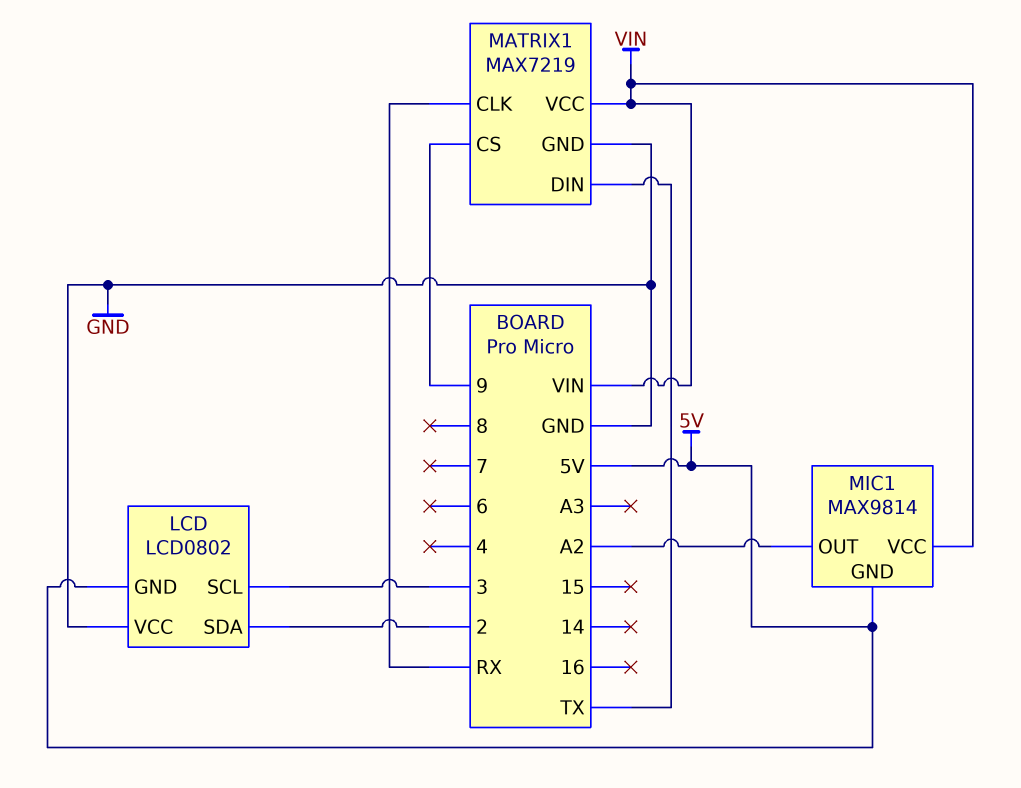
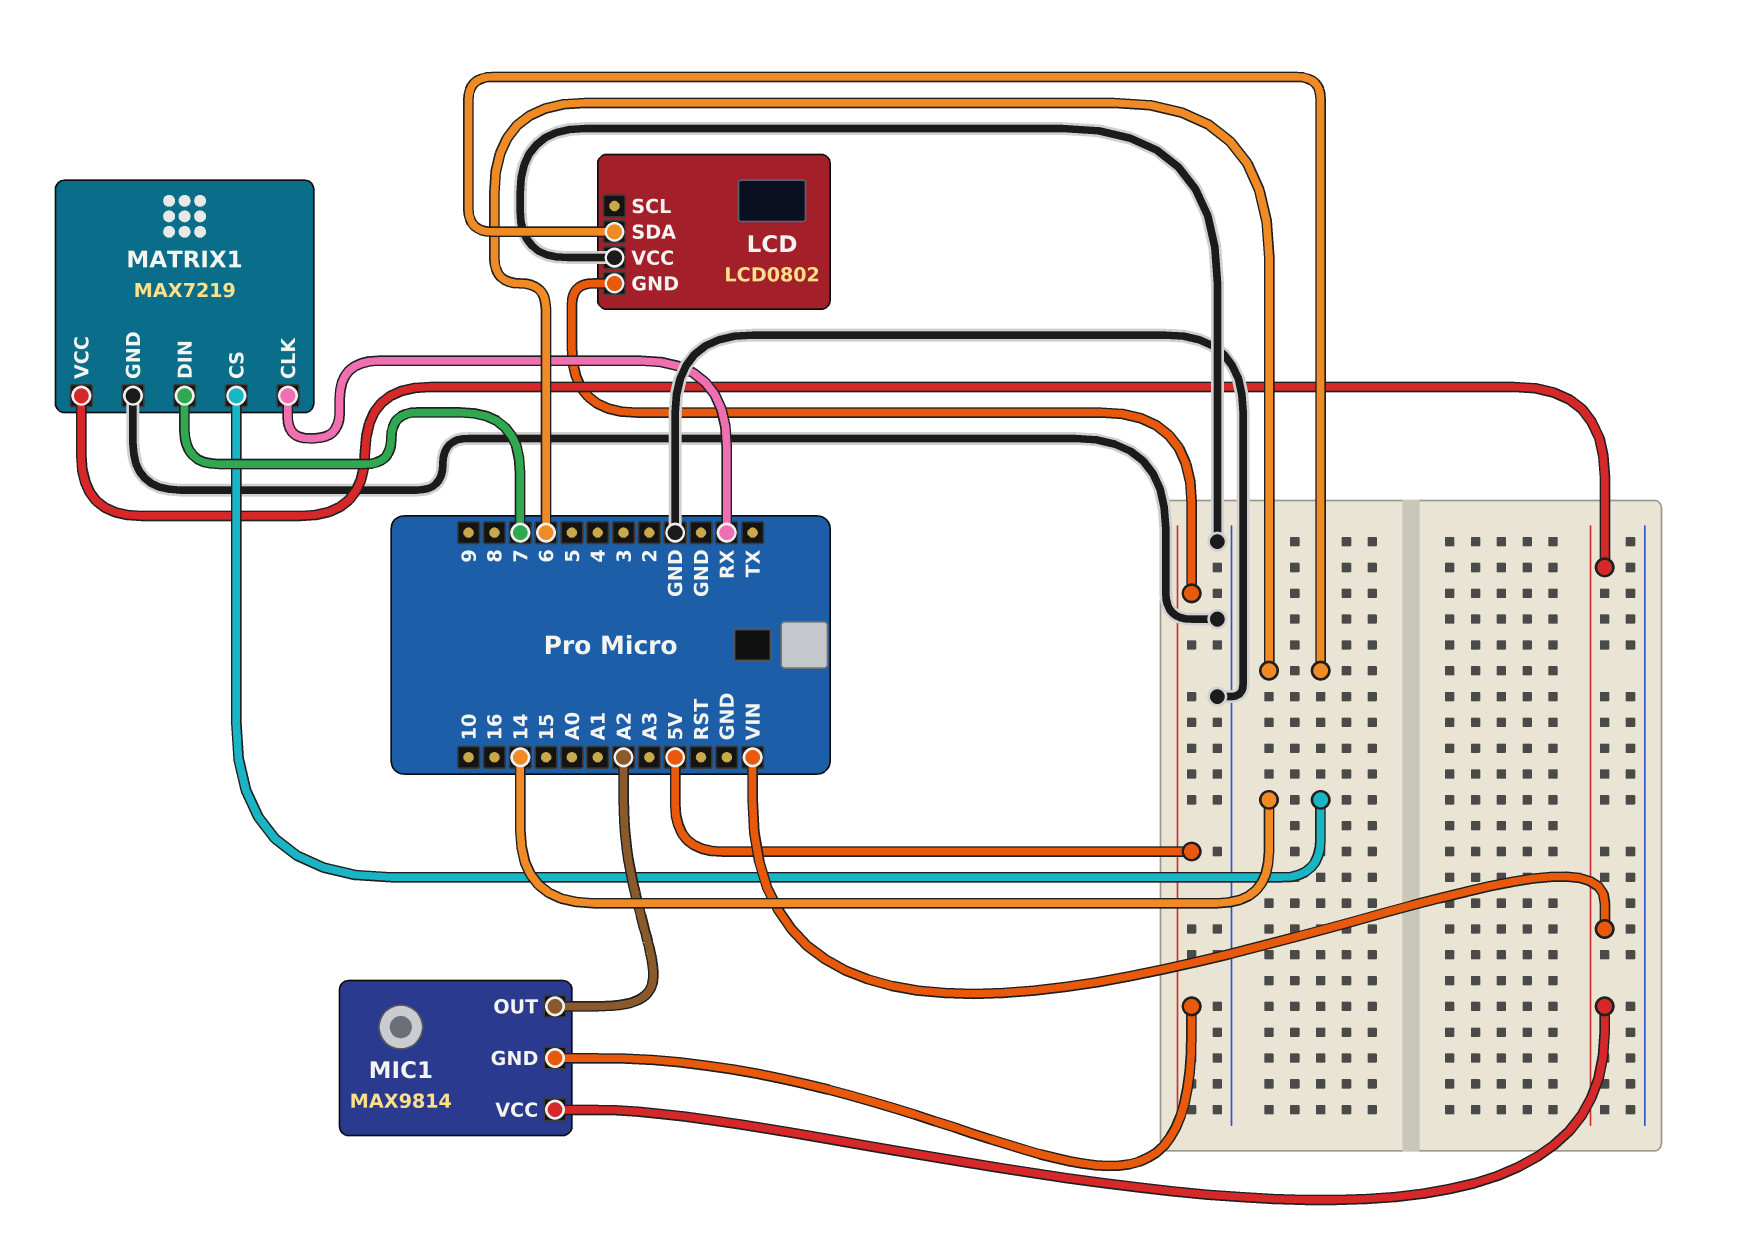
LCD pin SCL: 3 -> none
LCD pin SDA: 2 -> 6
MATRIX1 pin CS: 9 -> 14
MATRIX1 pin DIN: TX -> 7

